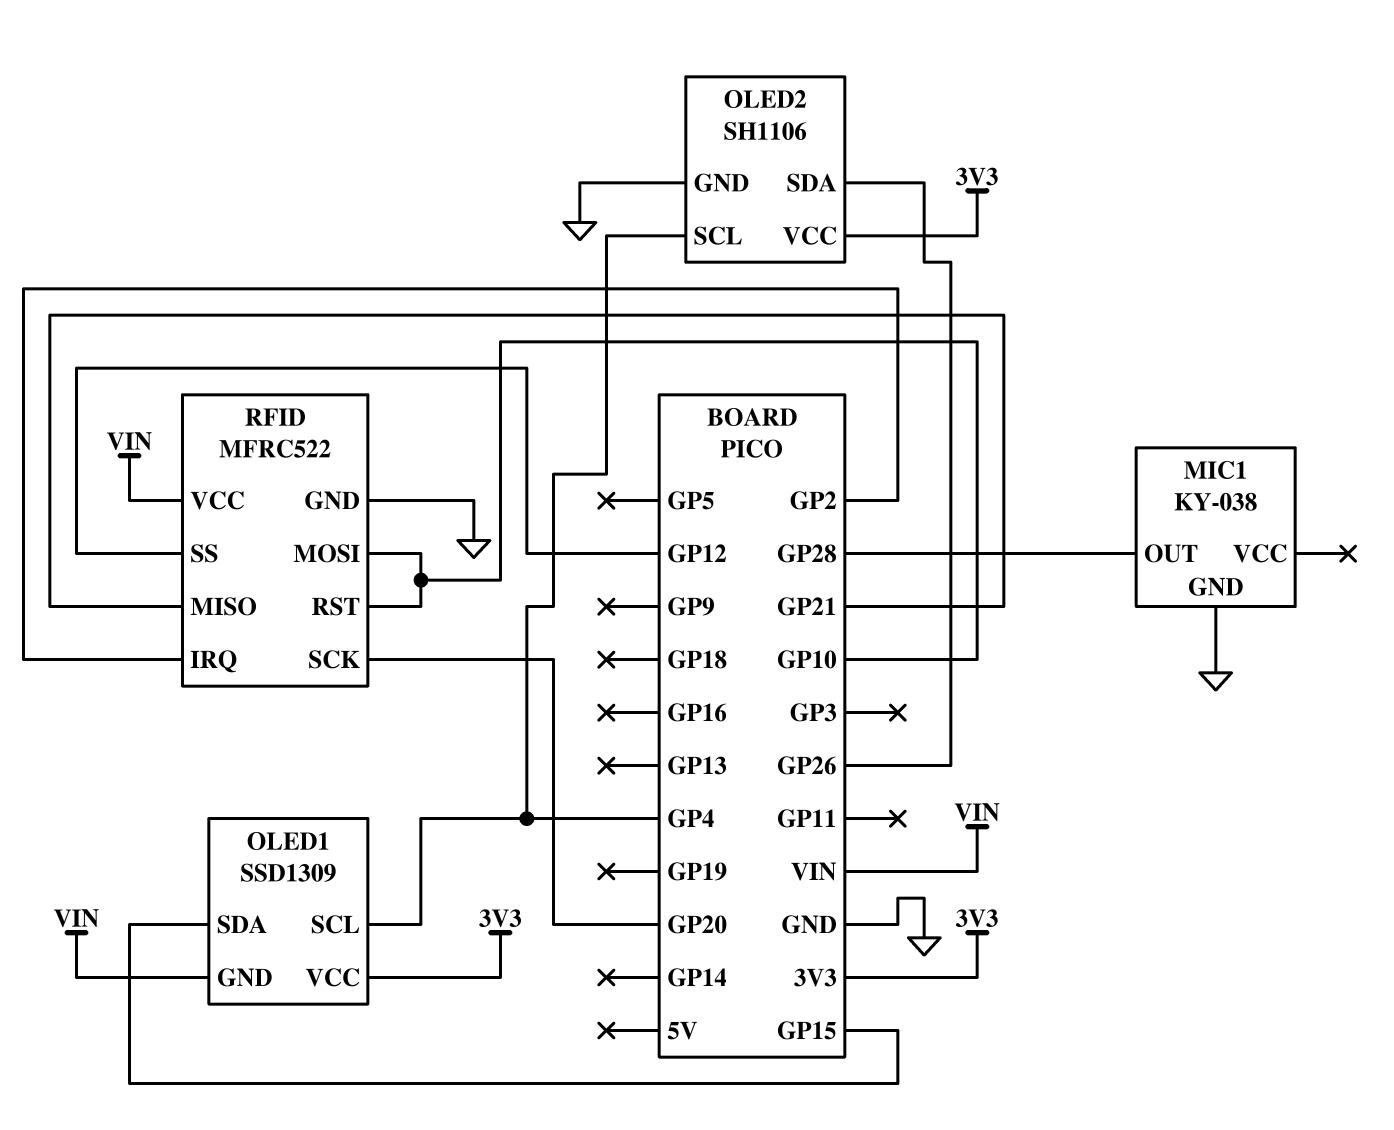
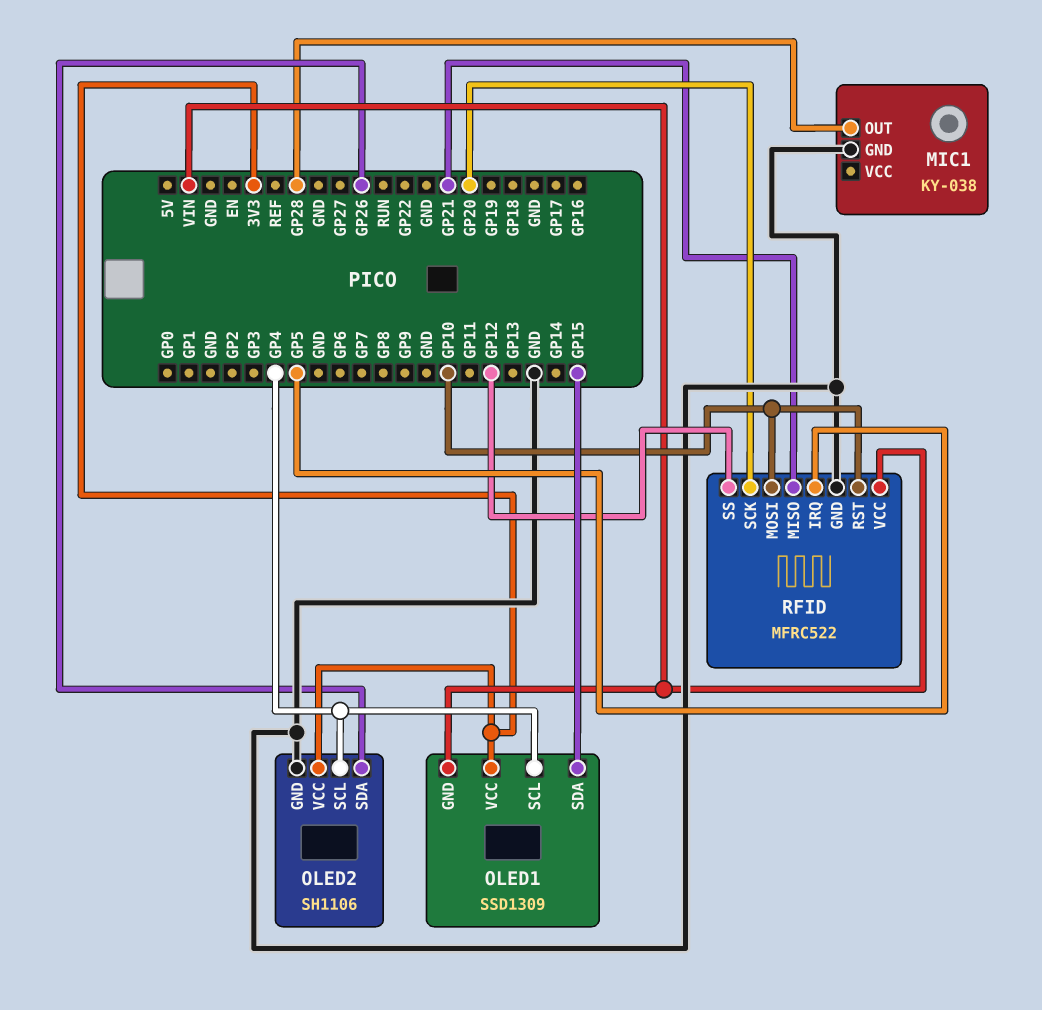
RFID pin IRQ: GP2 -> GP5

